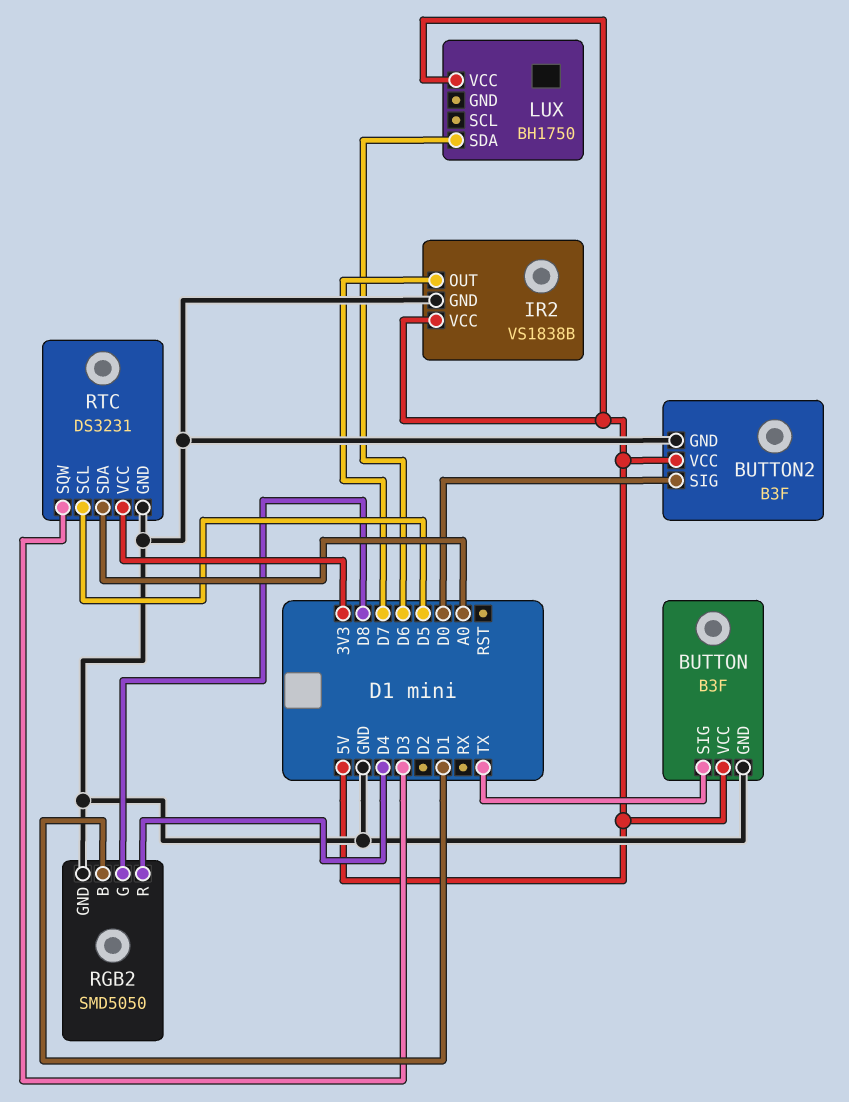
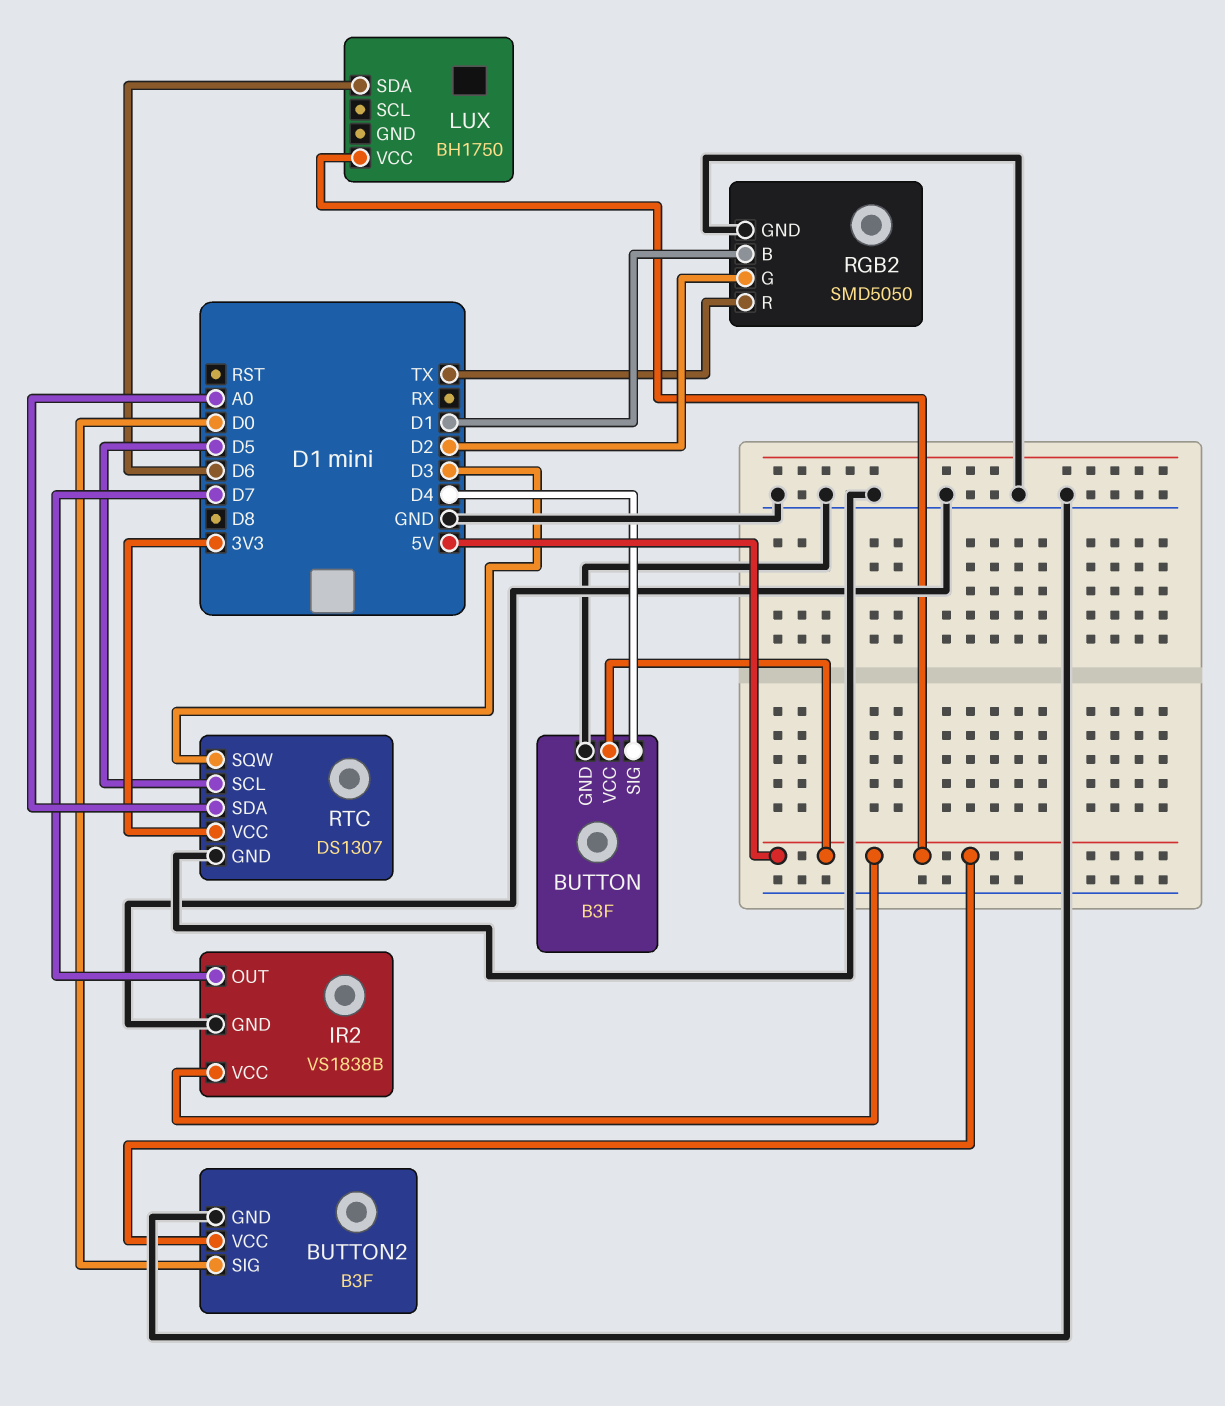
BUTTON pin SIG: TX -> D4
RGB2 pin G: D8 -> D2
RGB2 pin R: D4 -> TX
RTC: DS3231 -> DS1307

